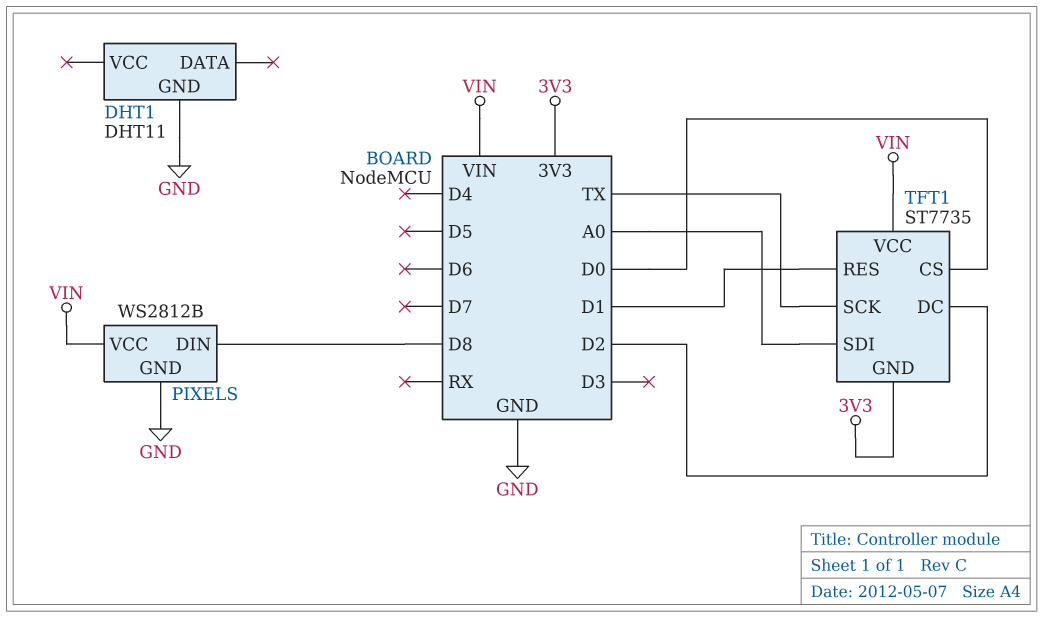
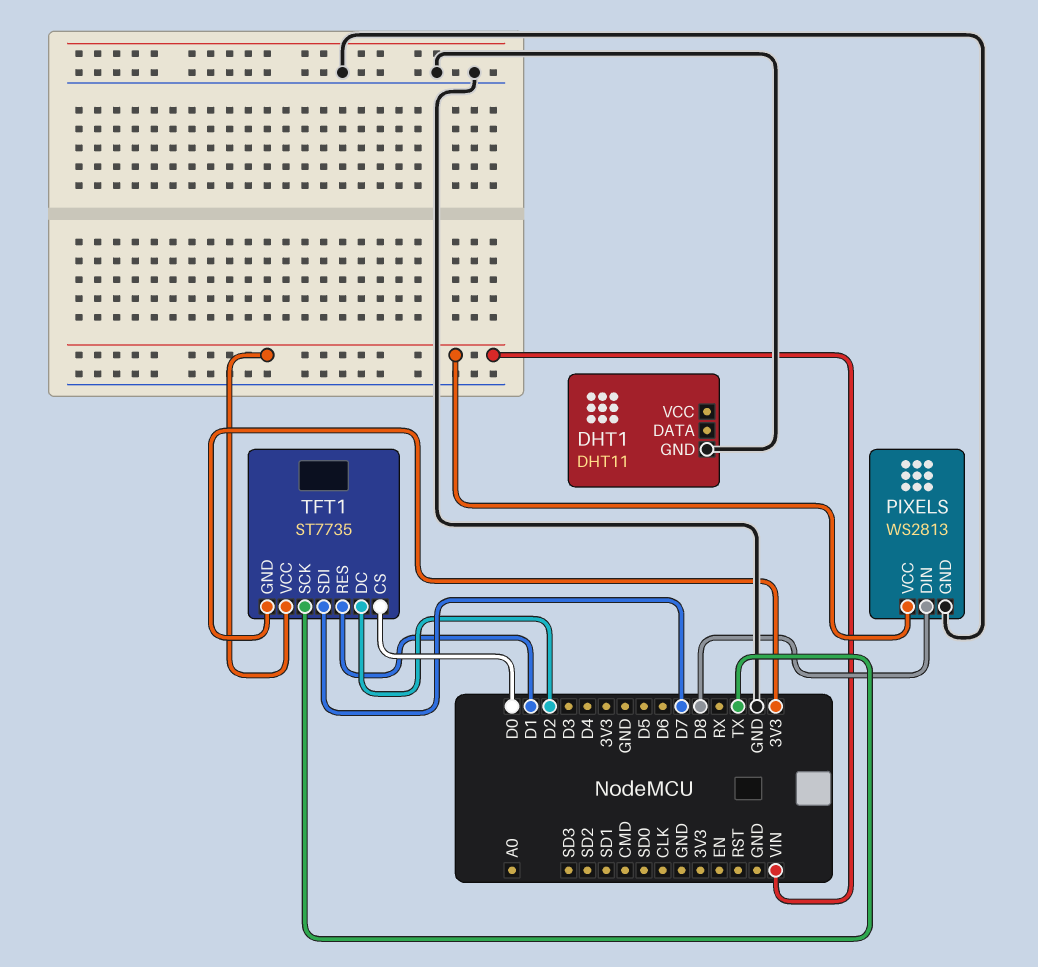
PIXELS: WS2812B -> WS2813
TFT1 pin SDI: A0 -> D7

